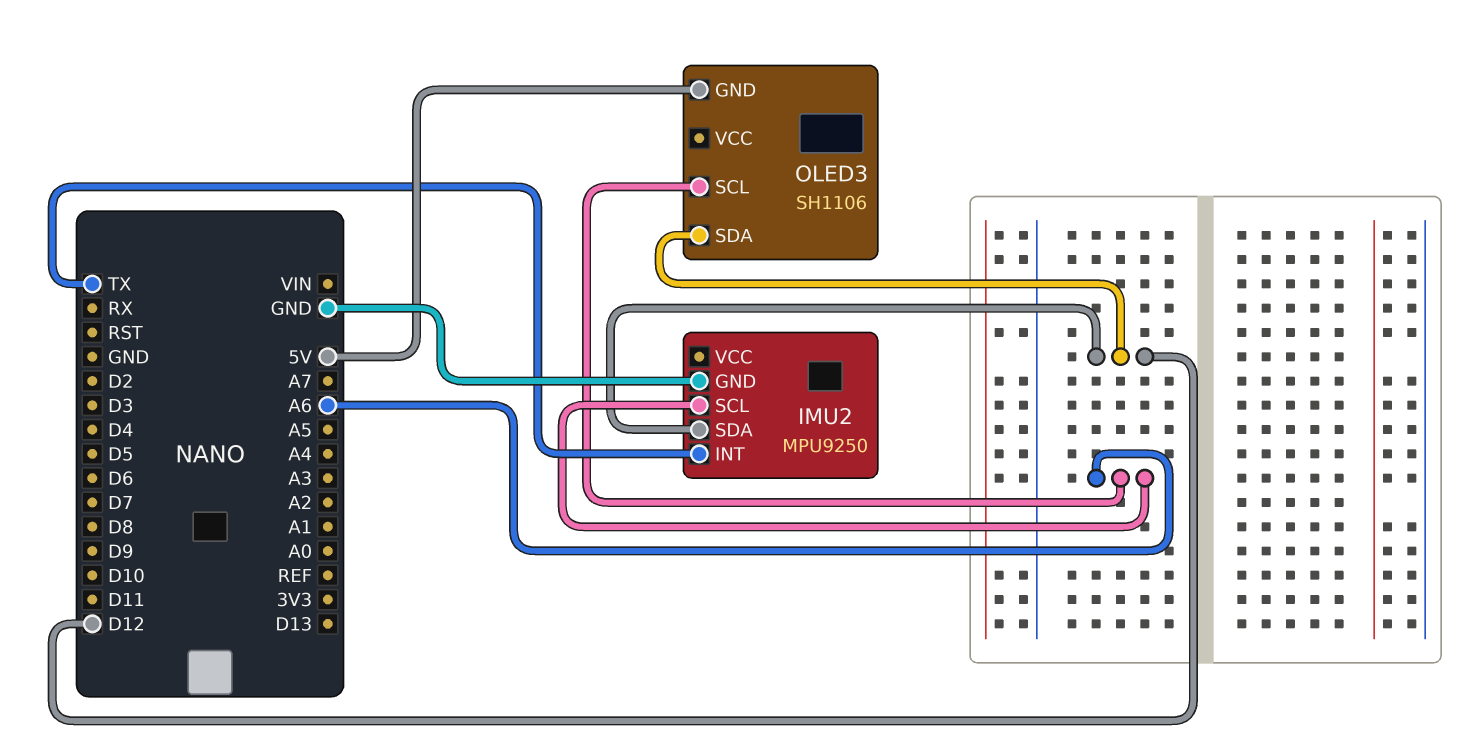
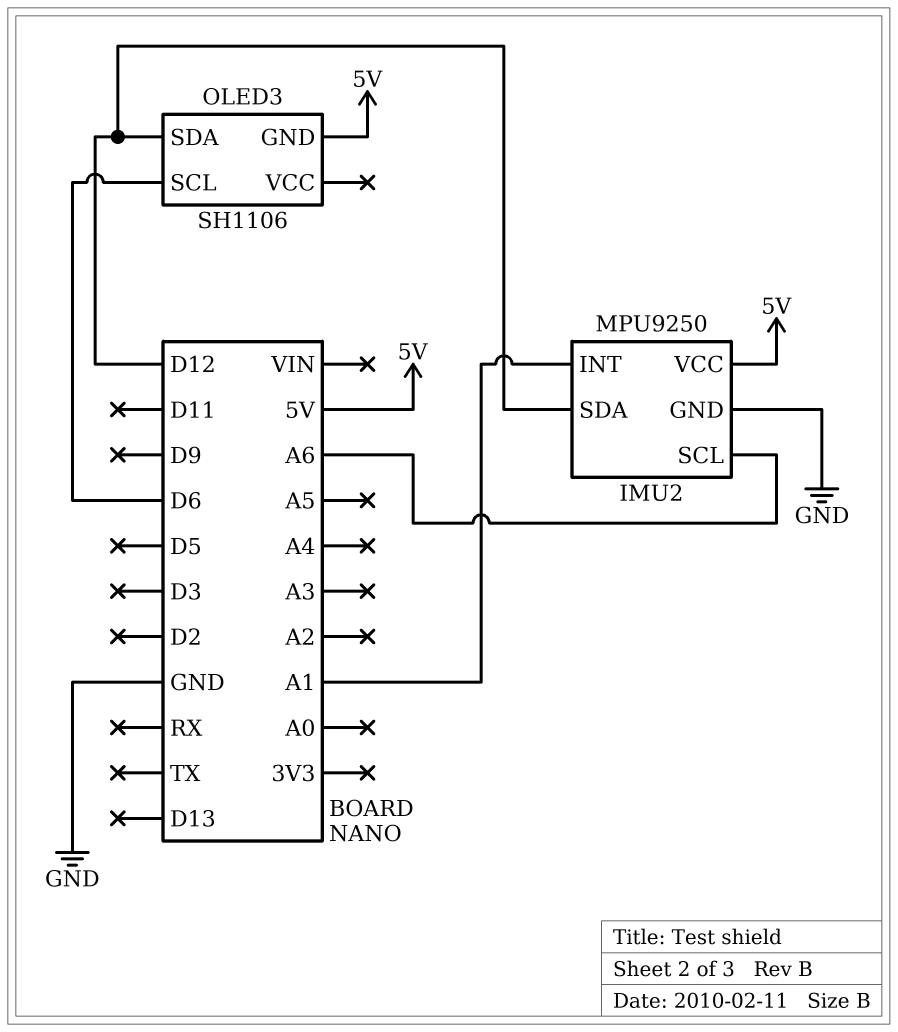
IMU2 pin INT: TX -> A1
IMU2 pin VCC: none -> 5V
OLED3 pin SCL: A6 -> D6

